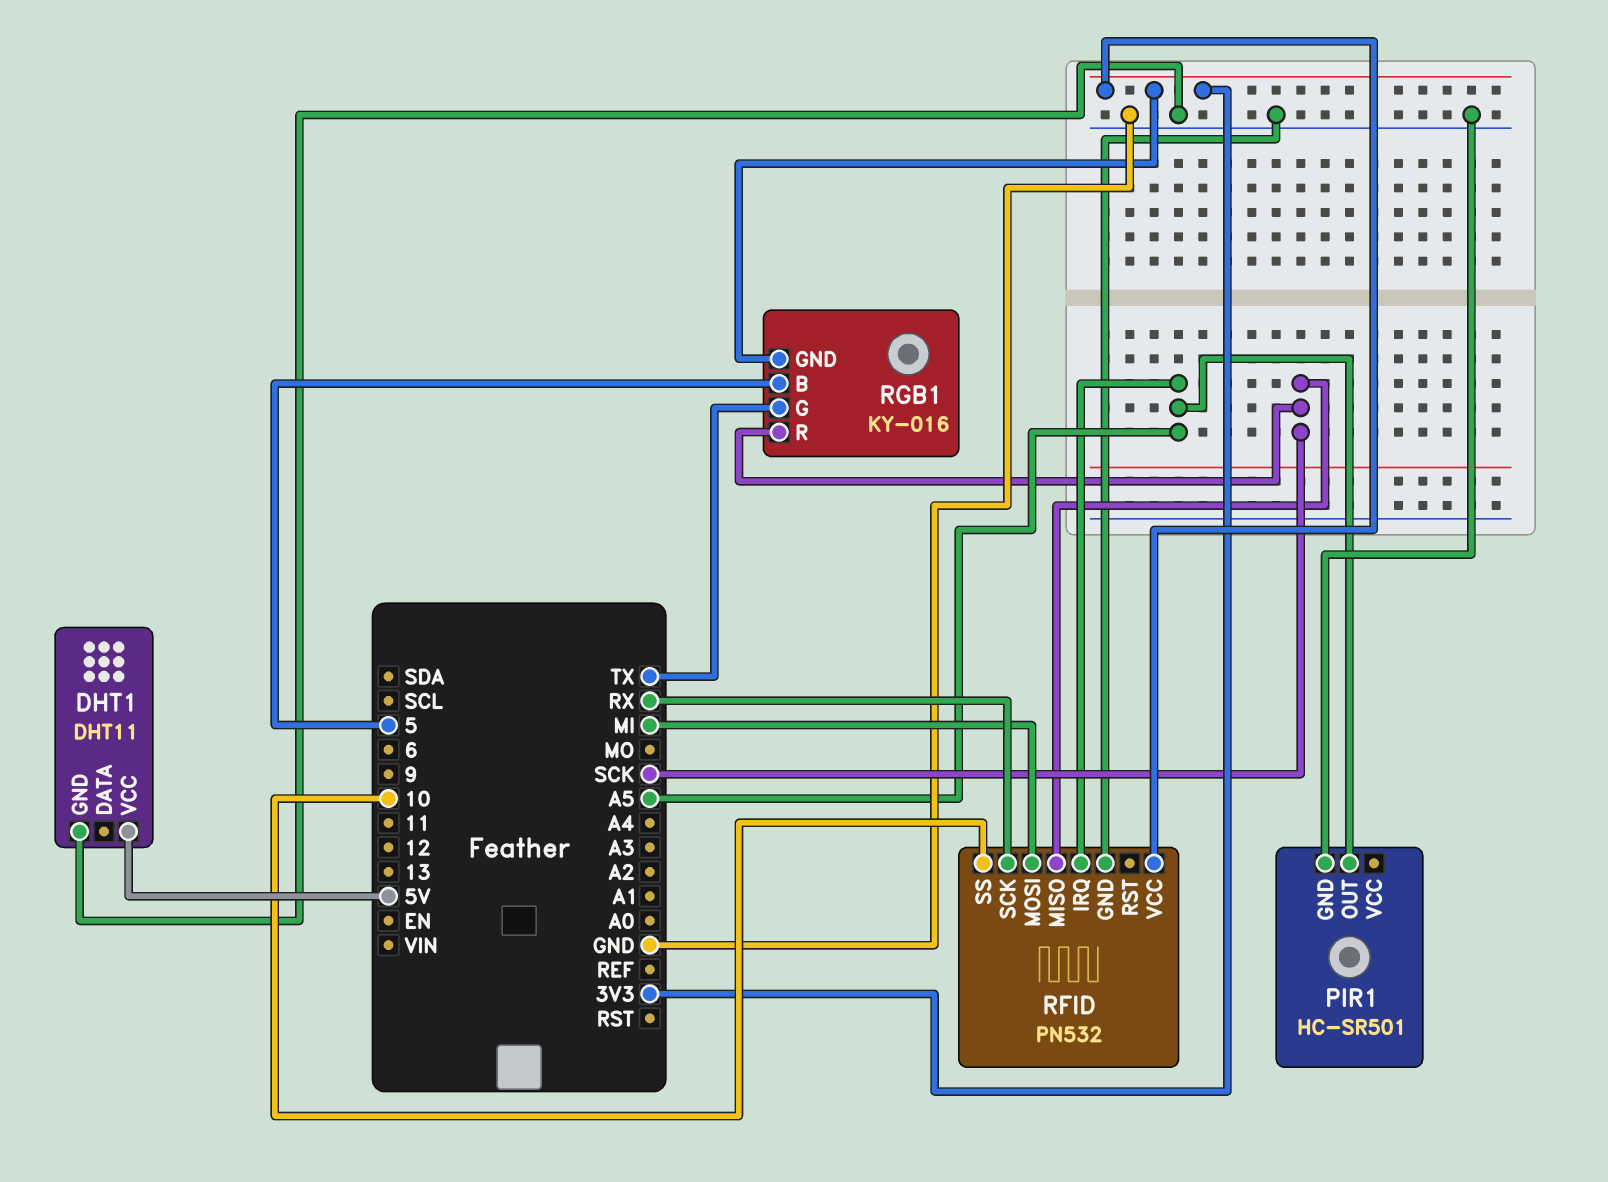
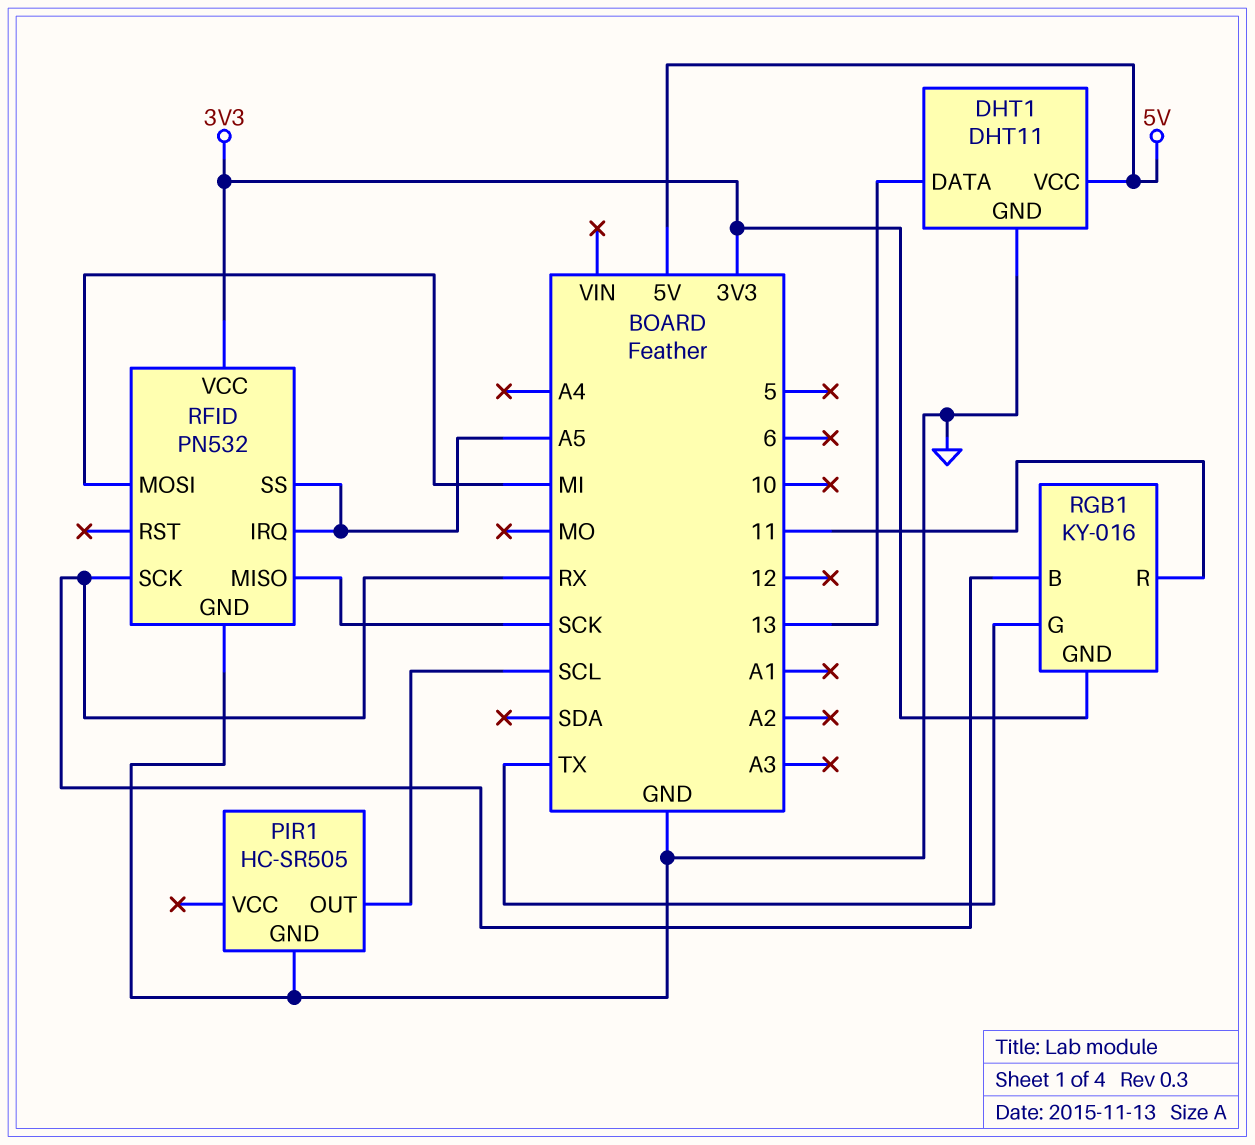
DHT1 pin DATA: none -> 13
PIR1: HC-SR501 -> HC-SR505
PIR1 pin OUT: A5 -> SCL
RFID pin SS: 10 -> A5
RGB1 pin B: 5 -> RX
RGB1 pin R: SCK -> 11

